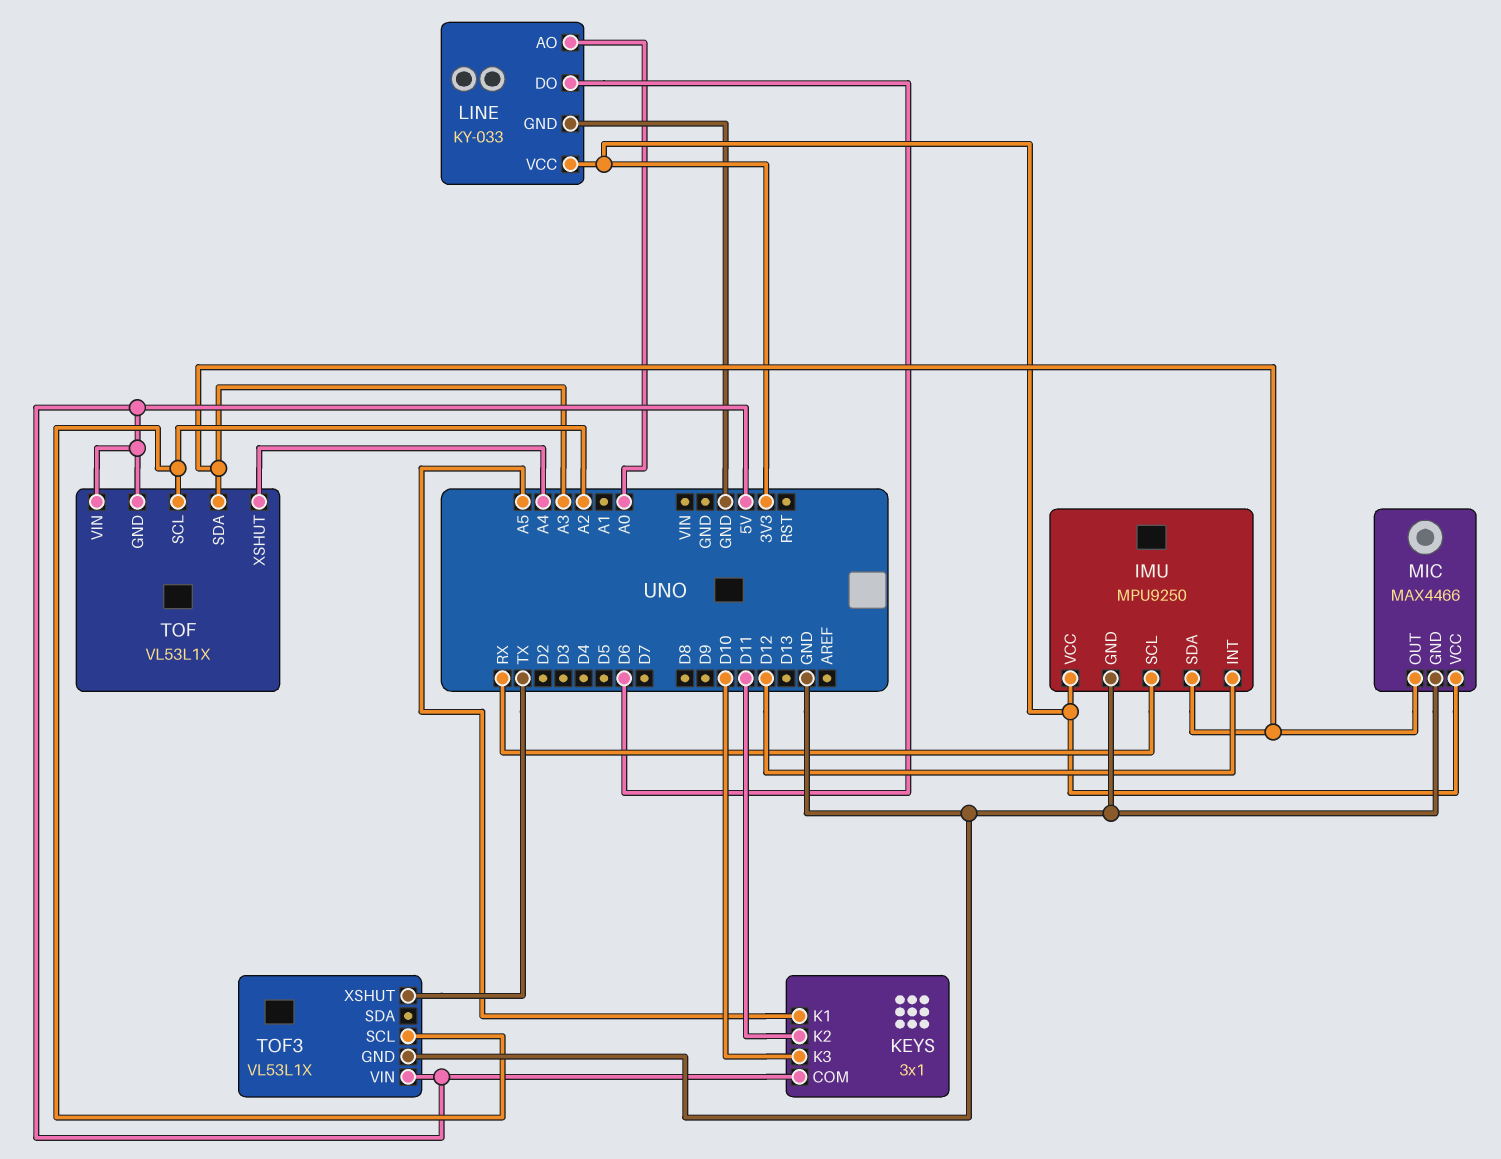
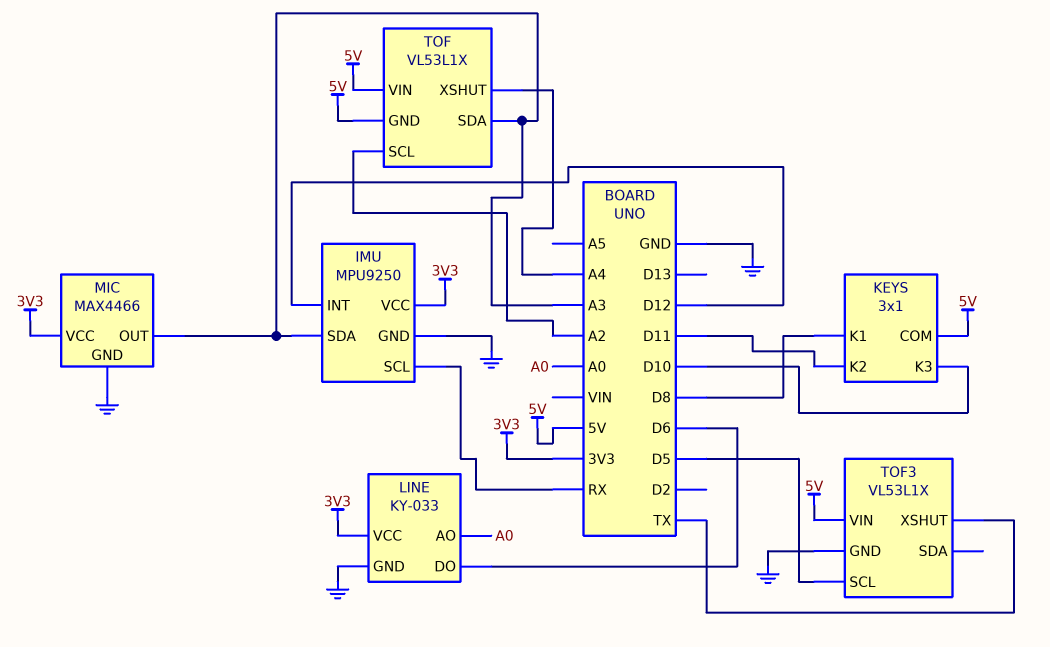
KEYS pin K1: A5 -> D8
TOF3 pin SCL: A2 -> D5

